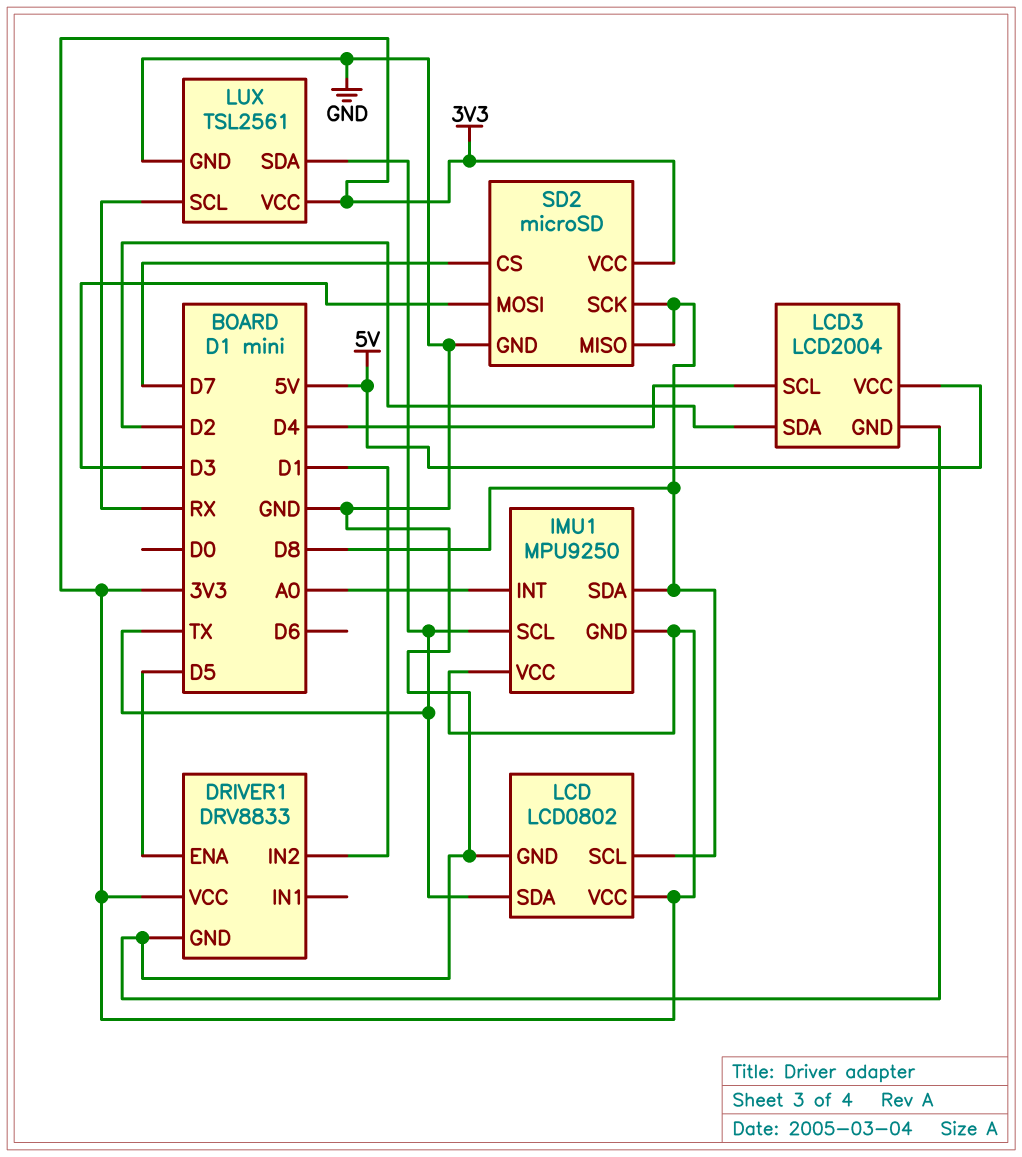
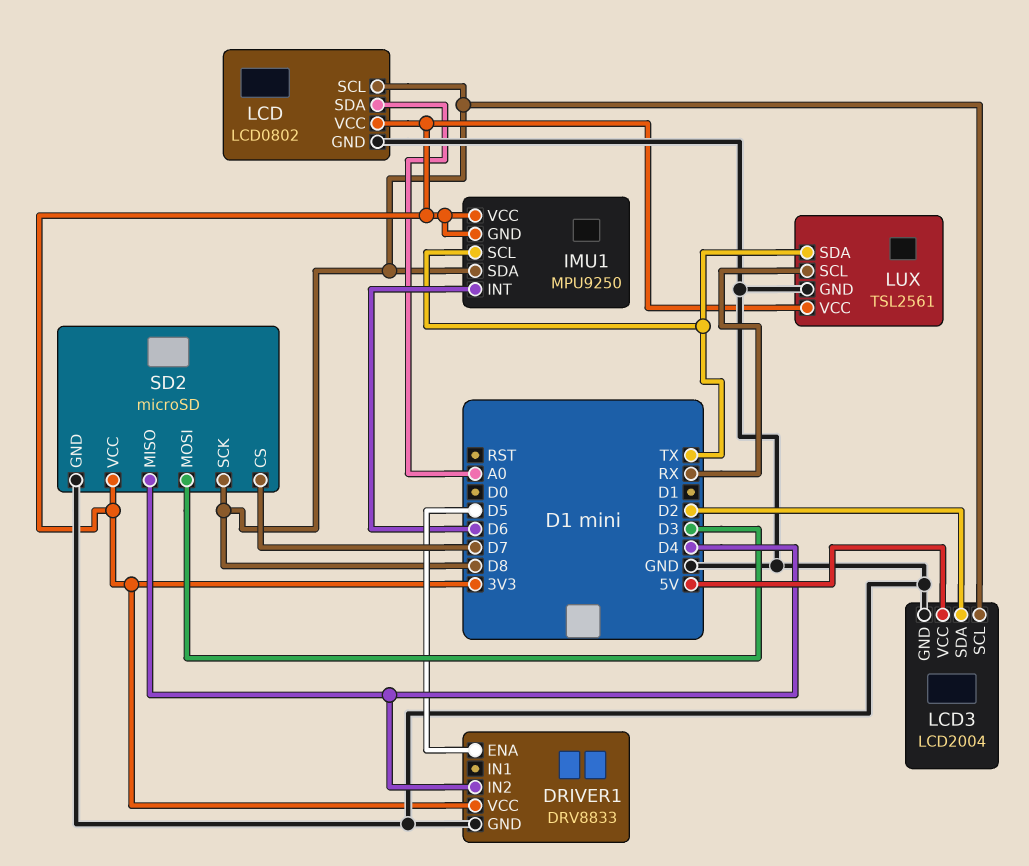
DRIVER1 pin IN2: D1 -> D4
IMU1 pin INT: A0 -> D6
LCD pin SDA: TX -> A0
LCD3 pin SCL: D4 -> D8
SD2 pin MISO: D8 -> D4

